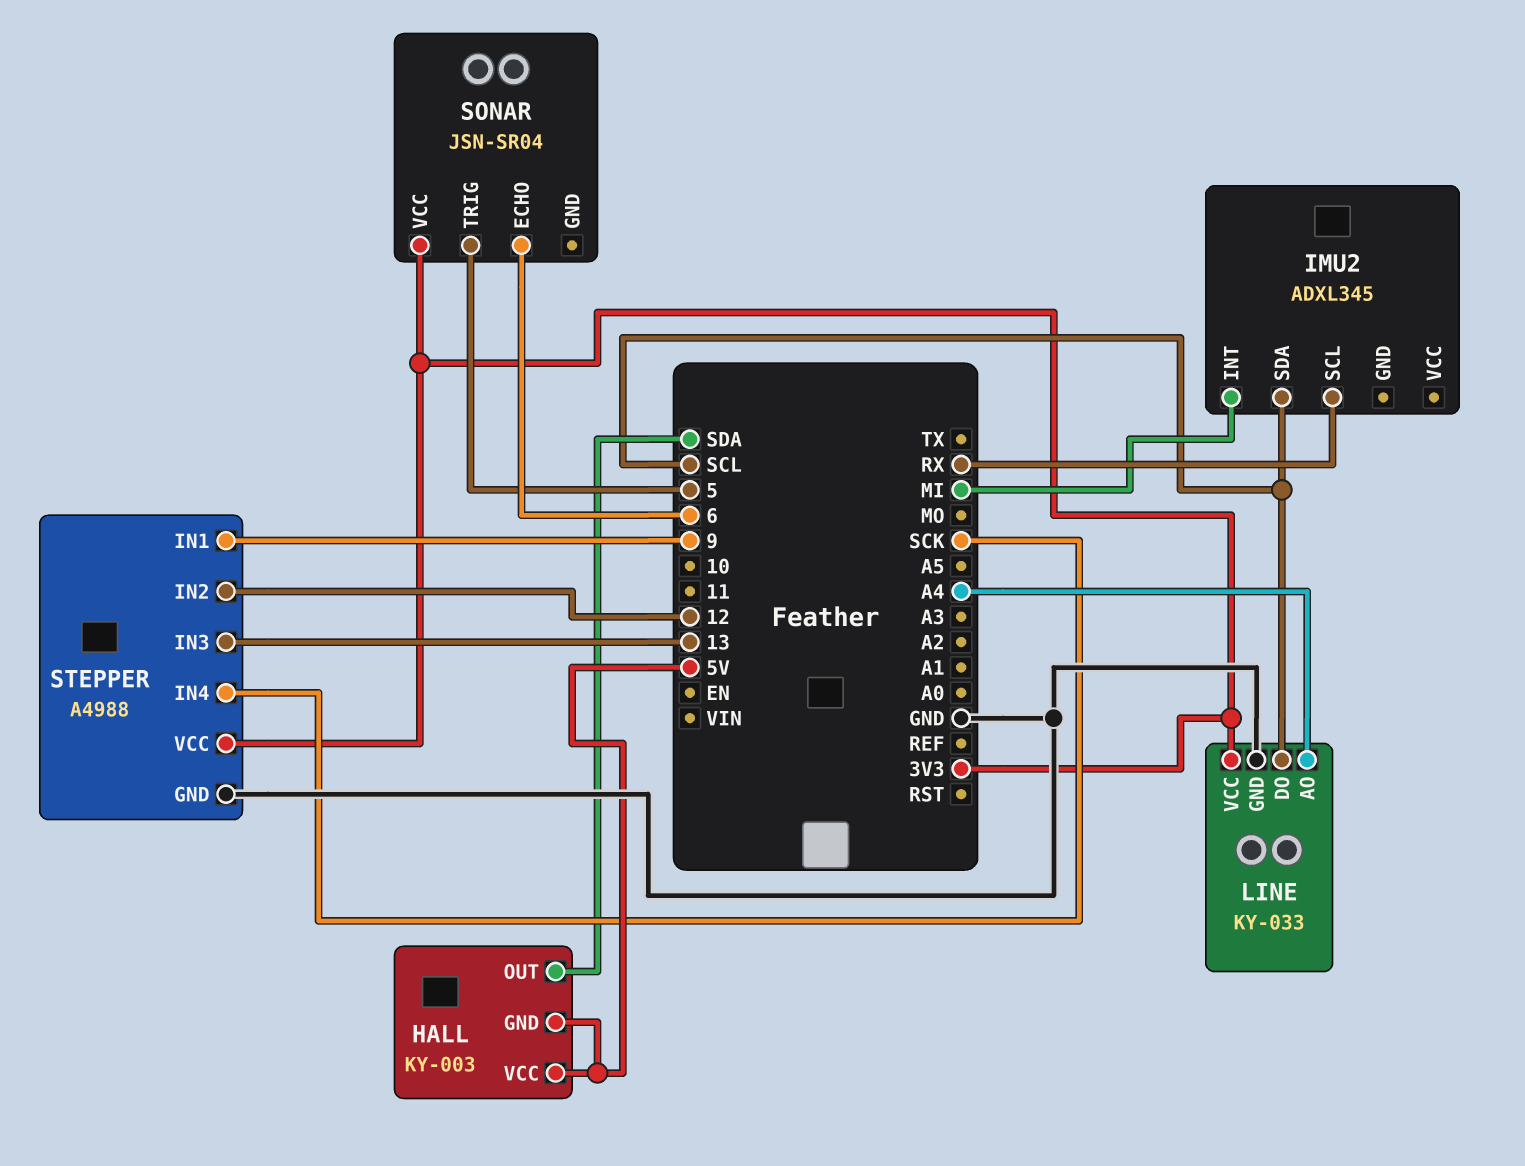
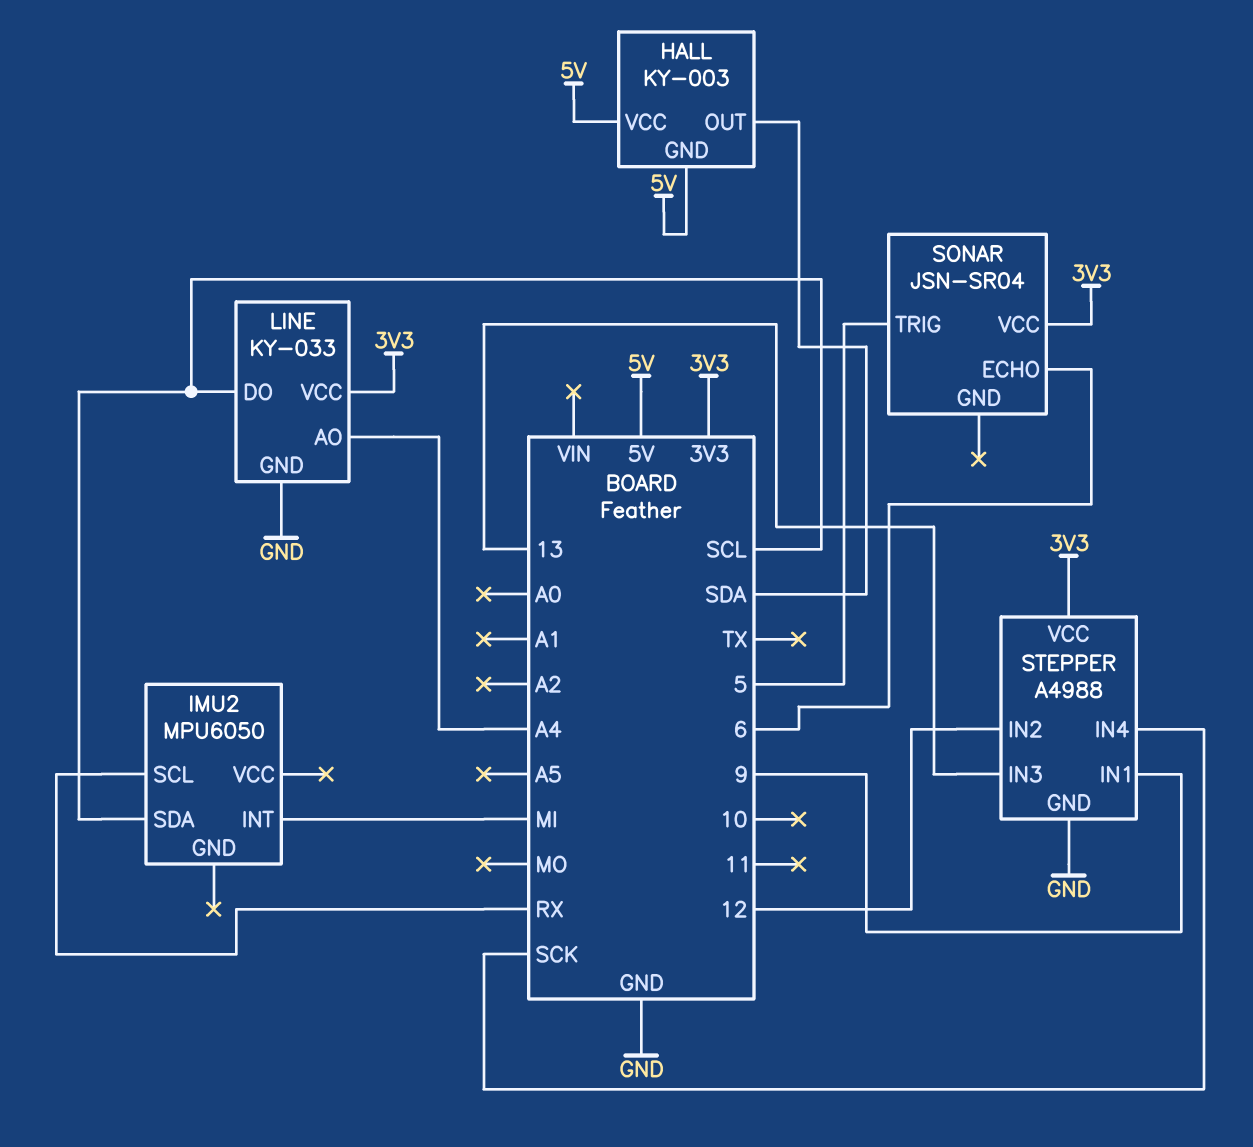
IMU2: ADXL345 -> MPU6050

